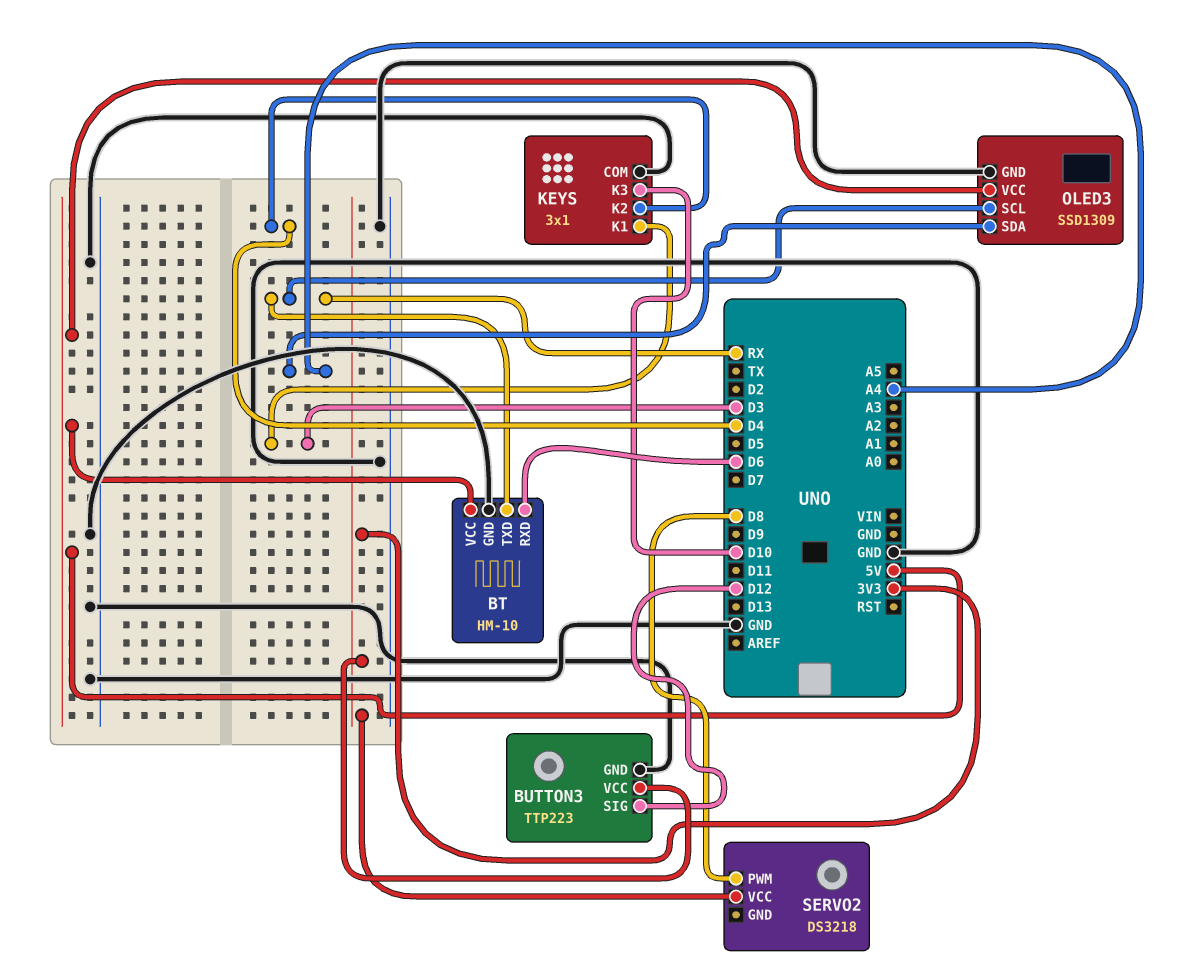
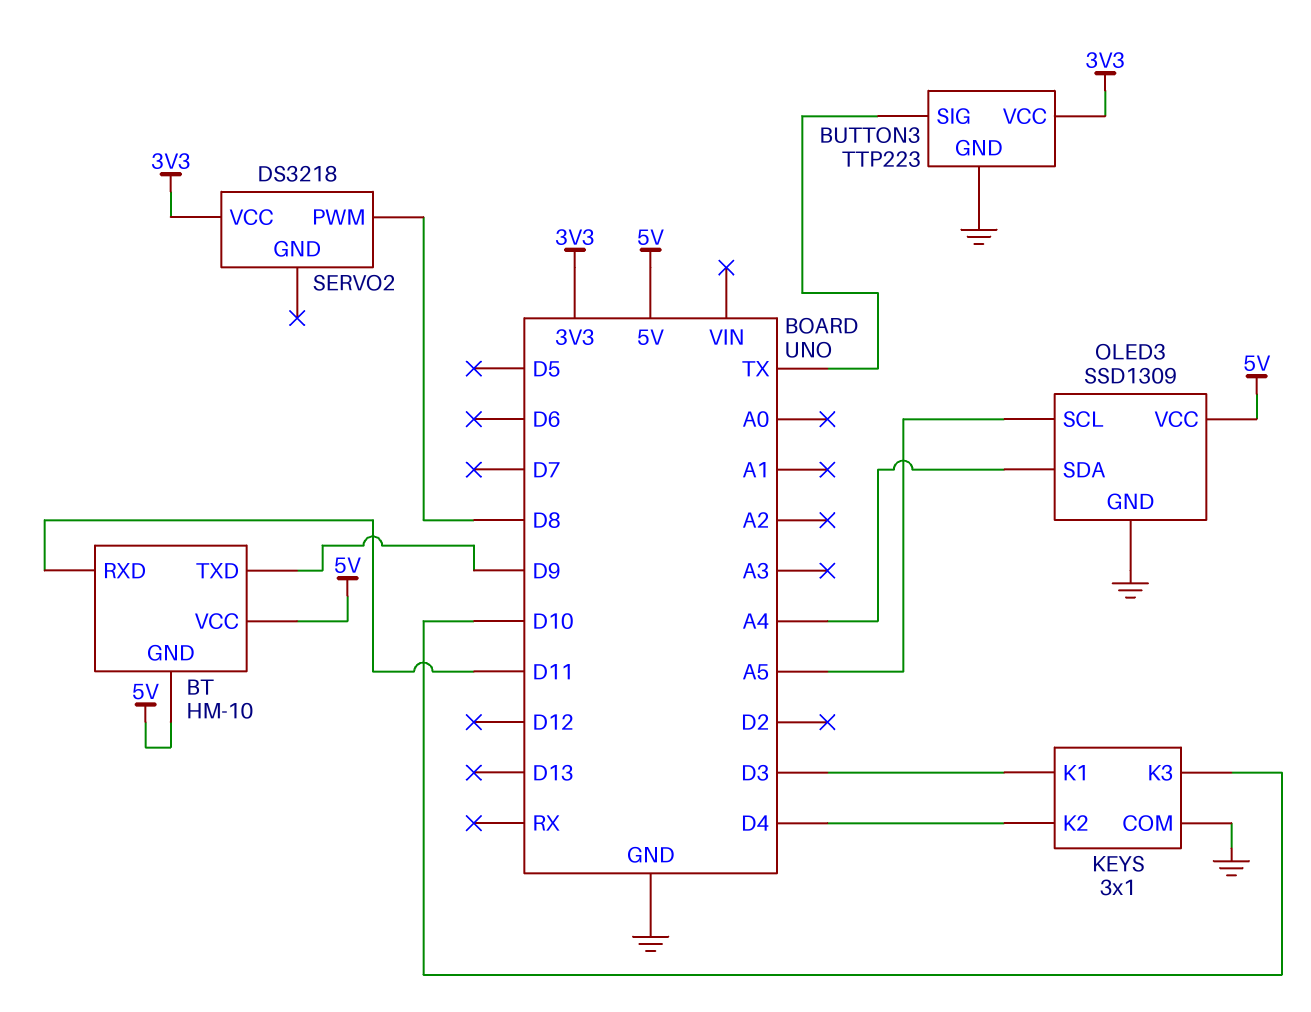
BT pin GND: GND -> 5V
BT pin RXD: D6 -> D11
BT pin TXD: RX -> D9
BUTTON3 pin SIG: D12 -> TX
OLED3 pin SCL: RX -> A5

